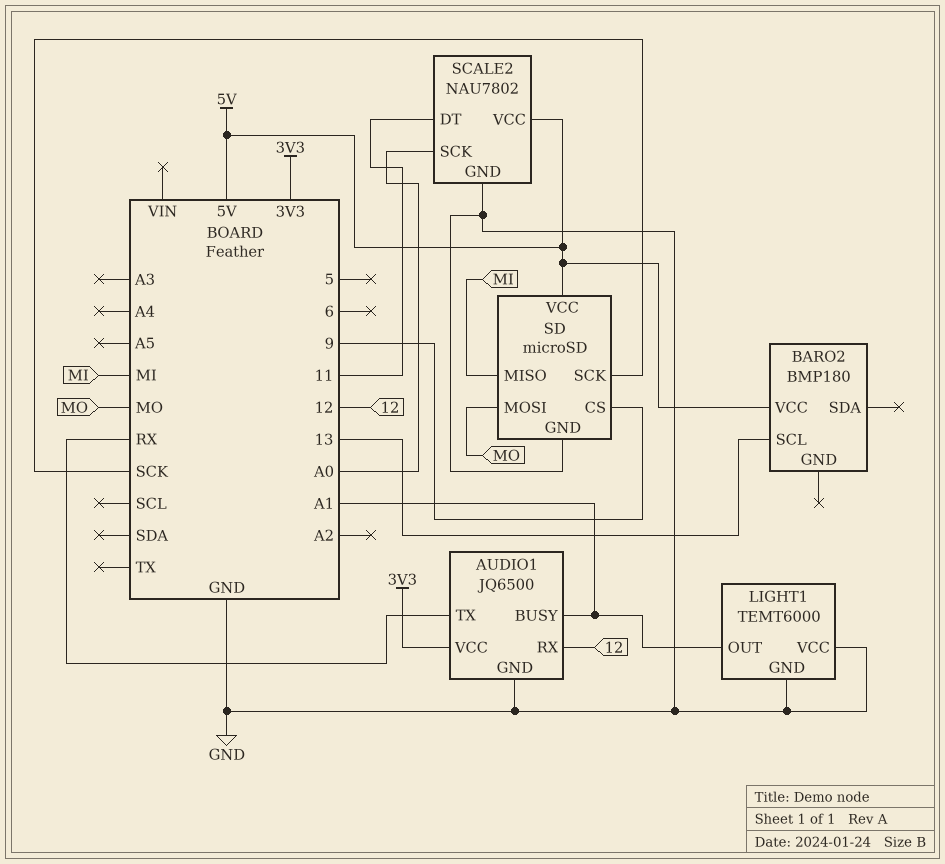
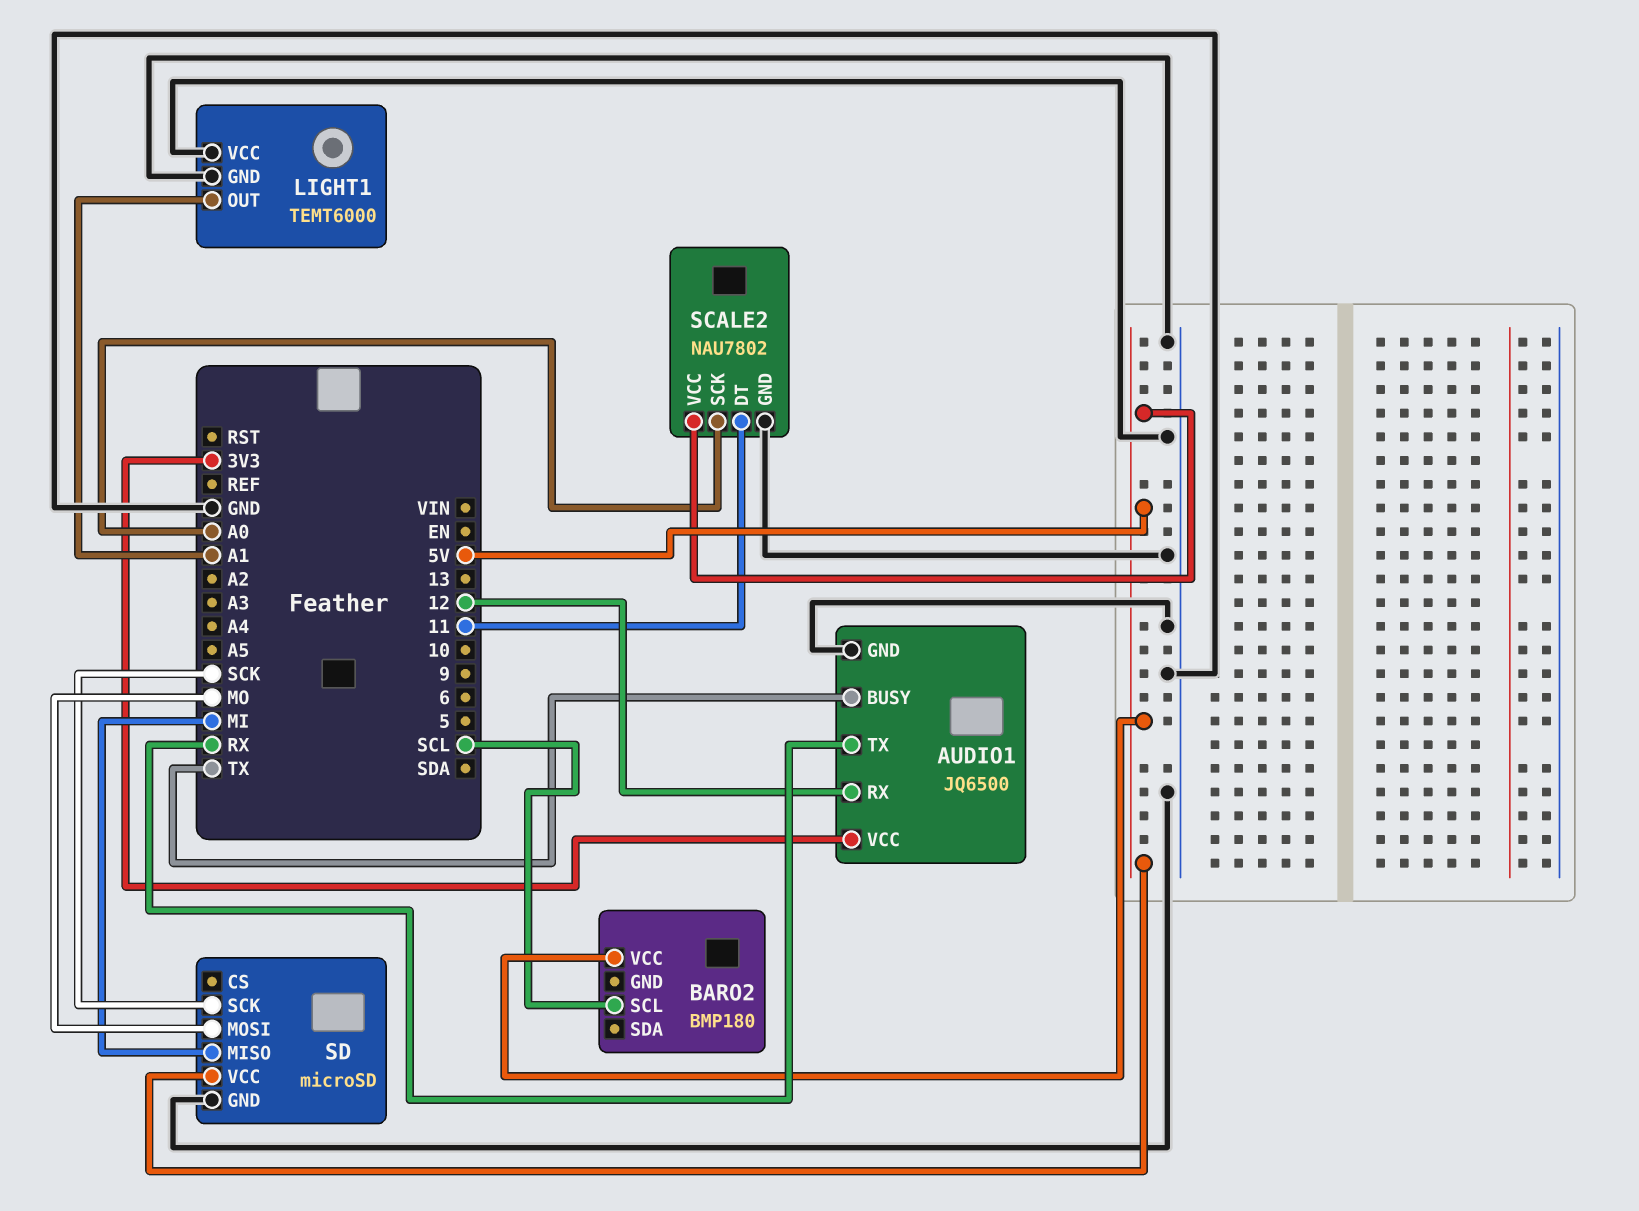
AUDIO1 pin BUSY: A1 -> TX
BARO2 pin SCL: 13 -> SCL
SD pin CS: 9 -> none

